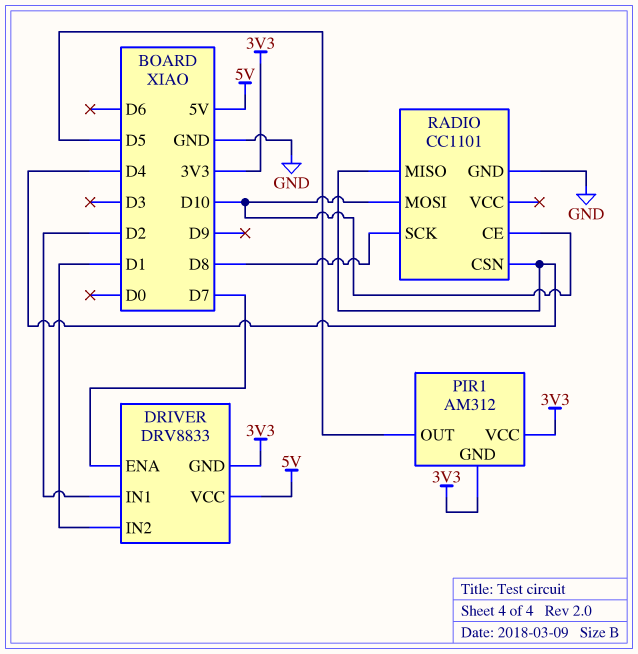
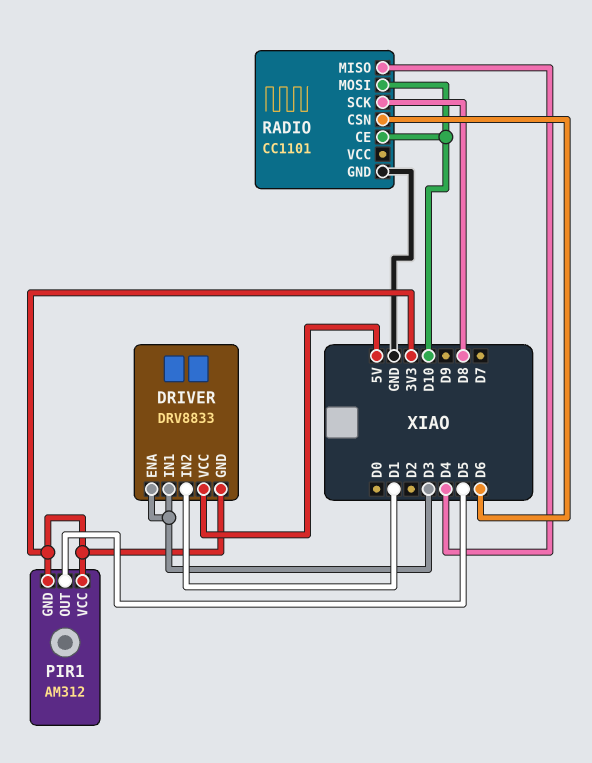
DRIVER pin ENA: D7 -> D3
DRIVER pin IN1: D2 -> D3
RADIO pin CSN: D4 -> D6

